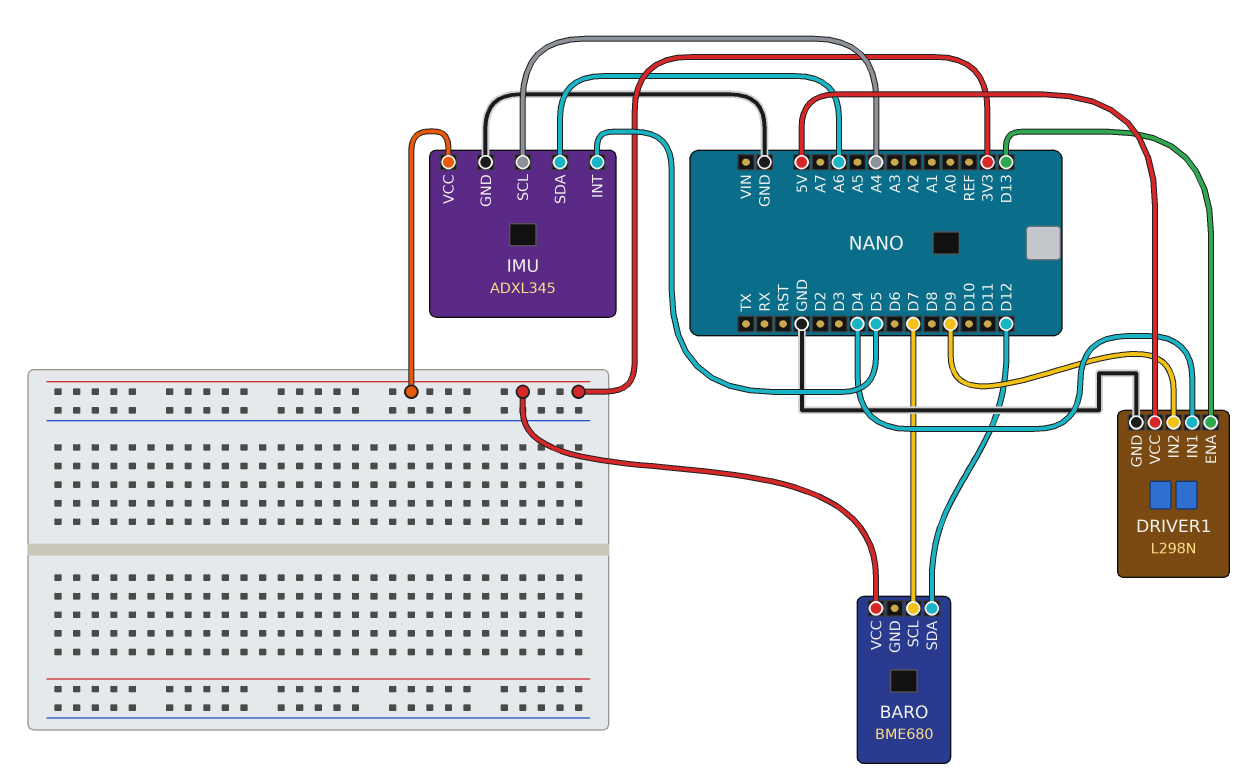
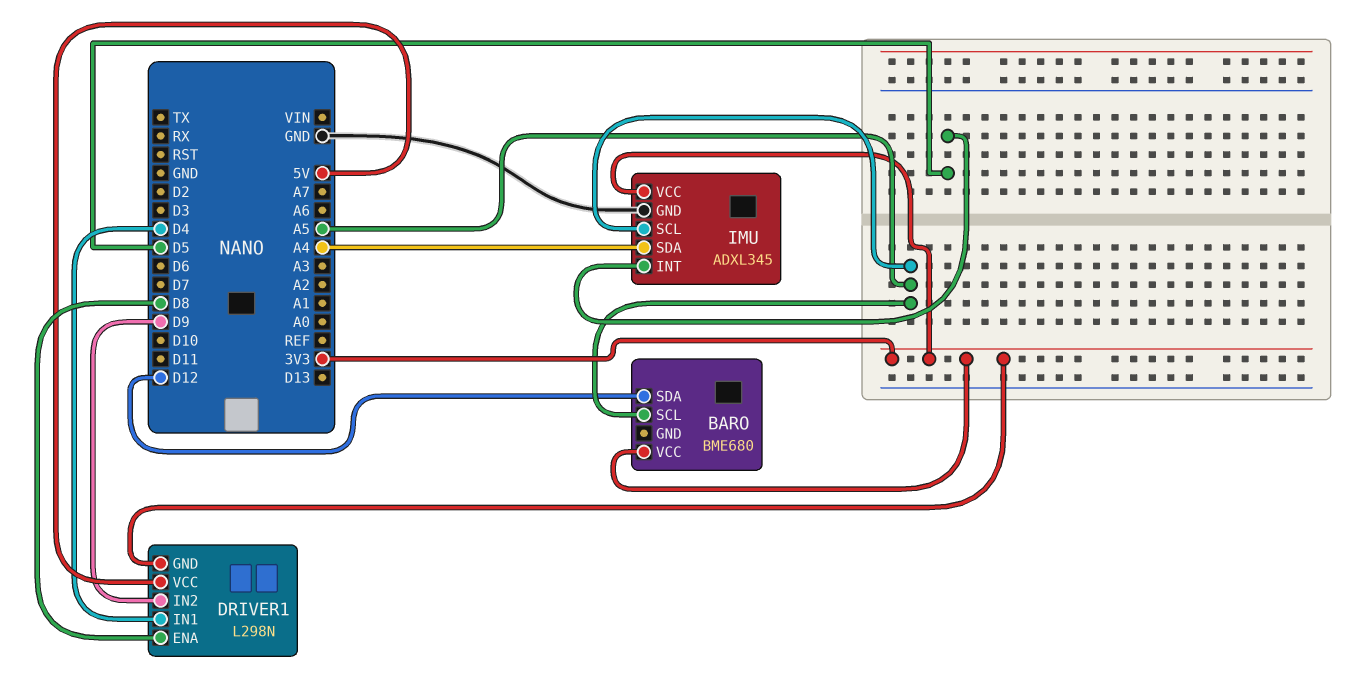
BARO pin SCL: D7 -> A5
DRIVER1 pin ENA: D13 -> D8
DRIVER1 pin GND: GND -> 3V3
IMU pin SCL: A4 -> A5
IMU pin SDA: A6 -> A4

